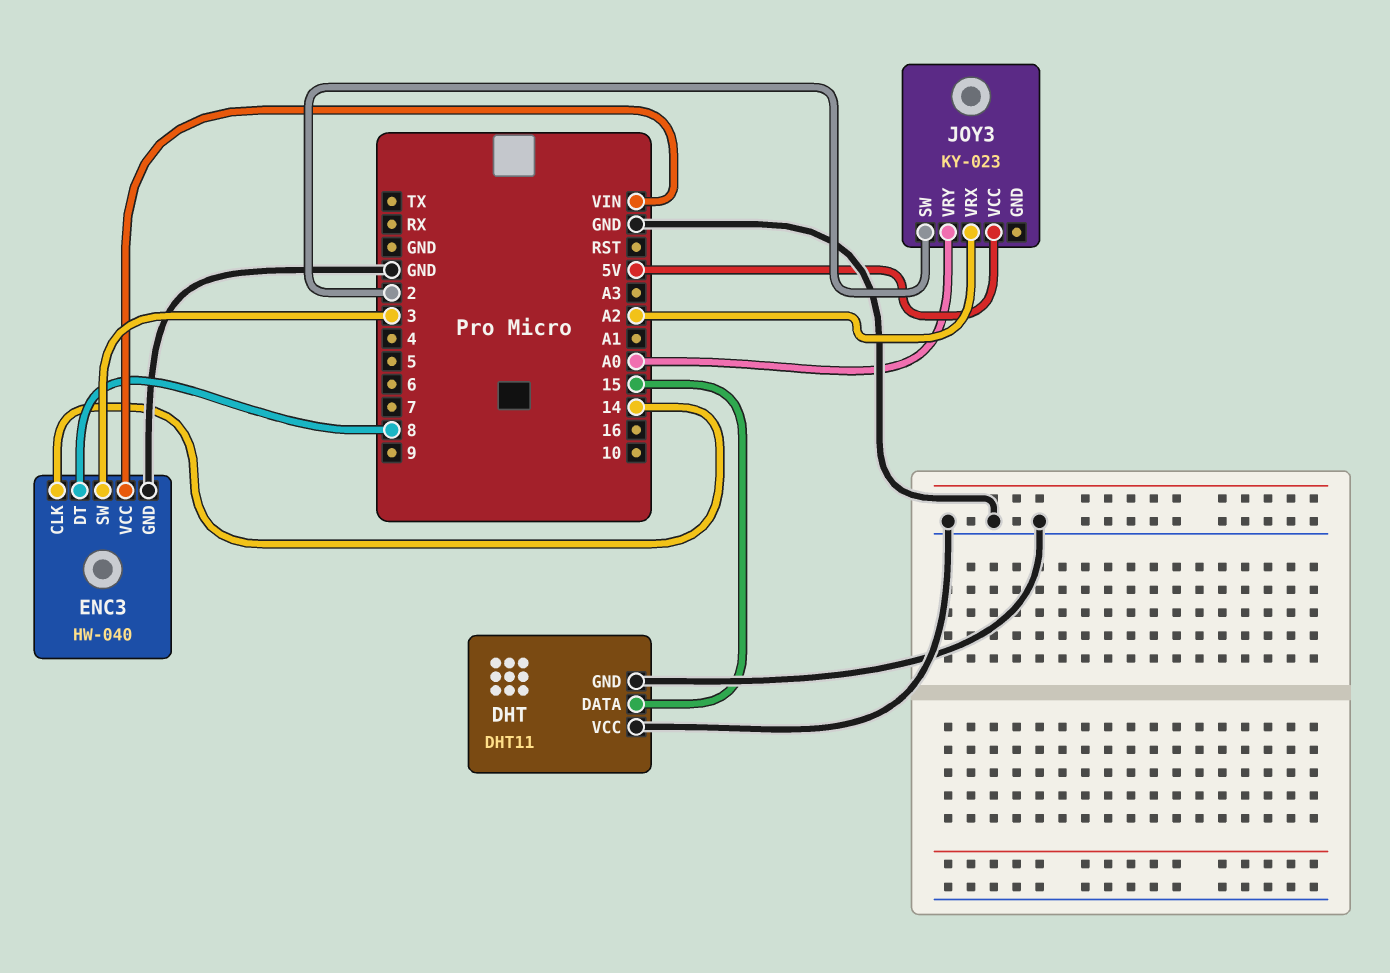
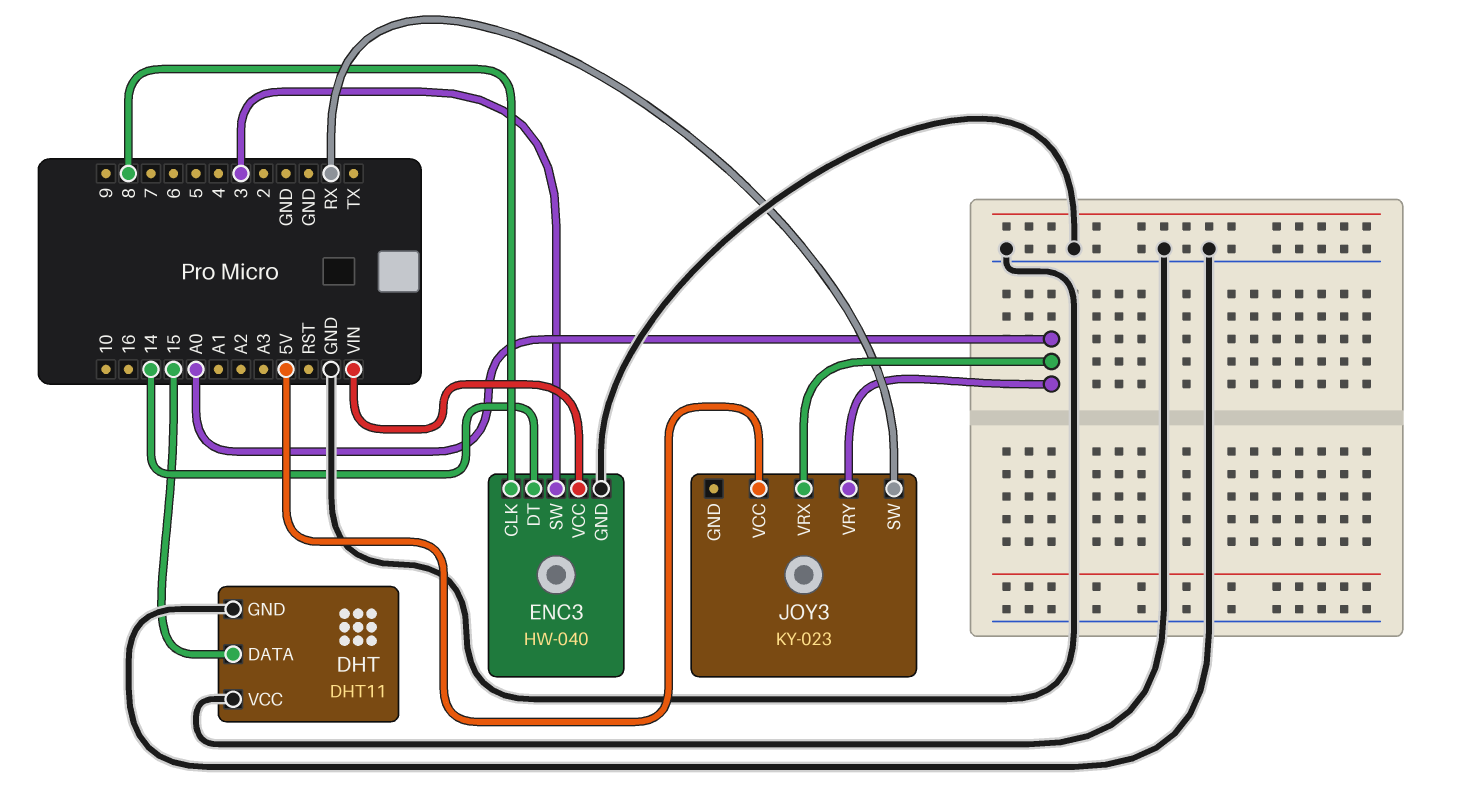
ENC3 pin CLK: 14 -> 8
ENC3 pin DT: 8 -> 14
JOY3 pin SW: 2 -> RX
JOY3 pin VRX: A2 -> A0

